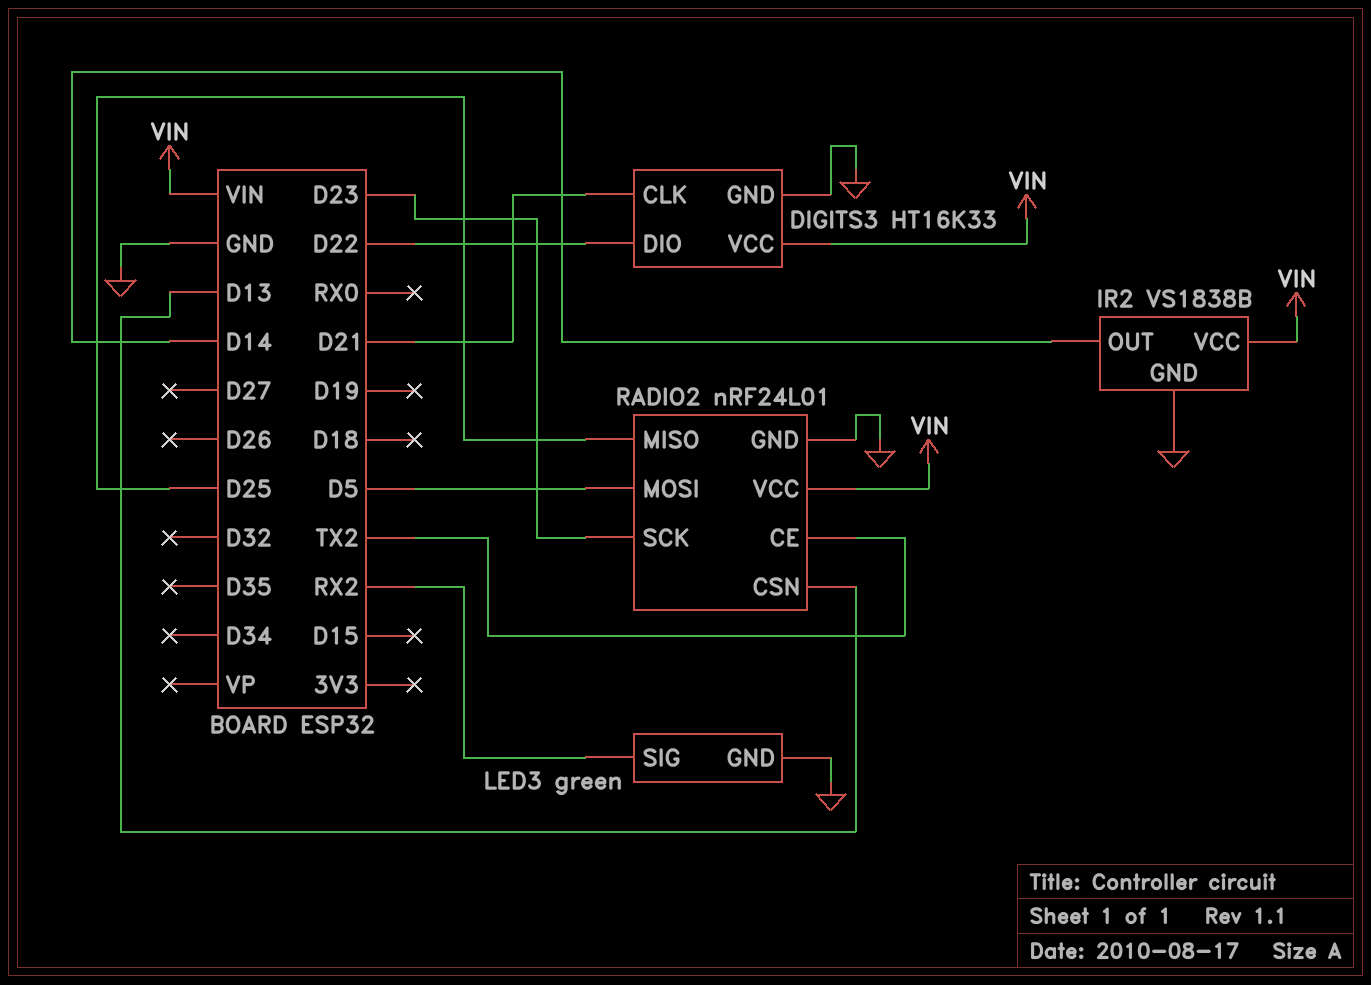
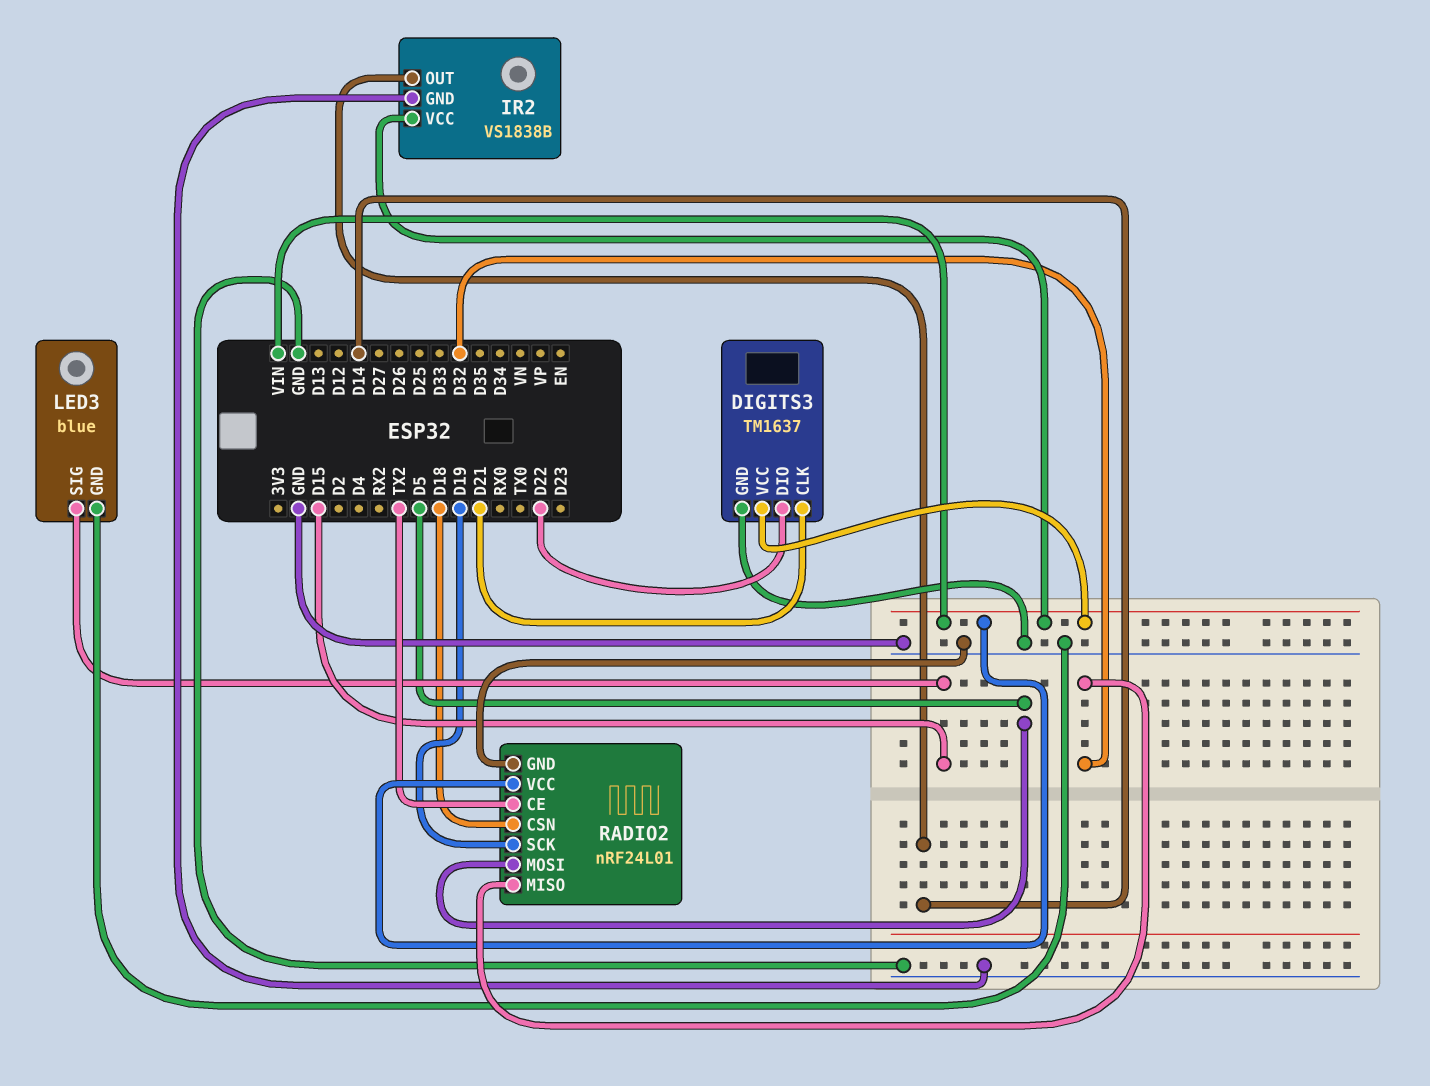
DIGITS3: HT16K33 -> TM1637
LED3: green -> blue
LED3 pin SIG: RX2 -> D15
RADIO2 pin CSN: D13 -> D18
RADIO2 pin MISO: D25 -> D32
RADIO2 pin SCK: D23 -> D19

